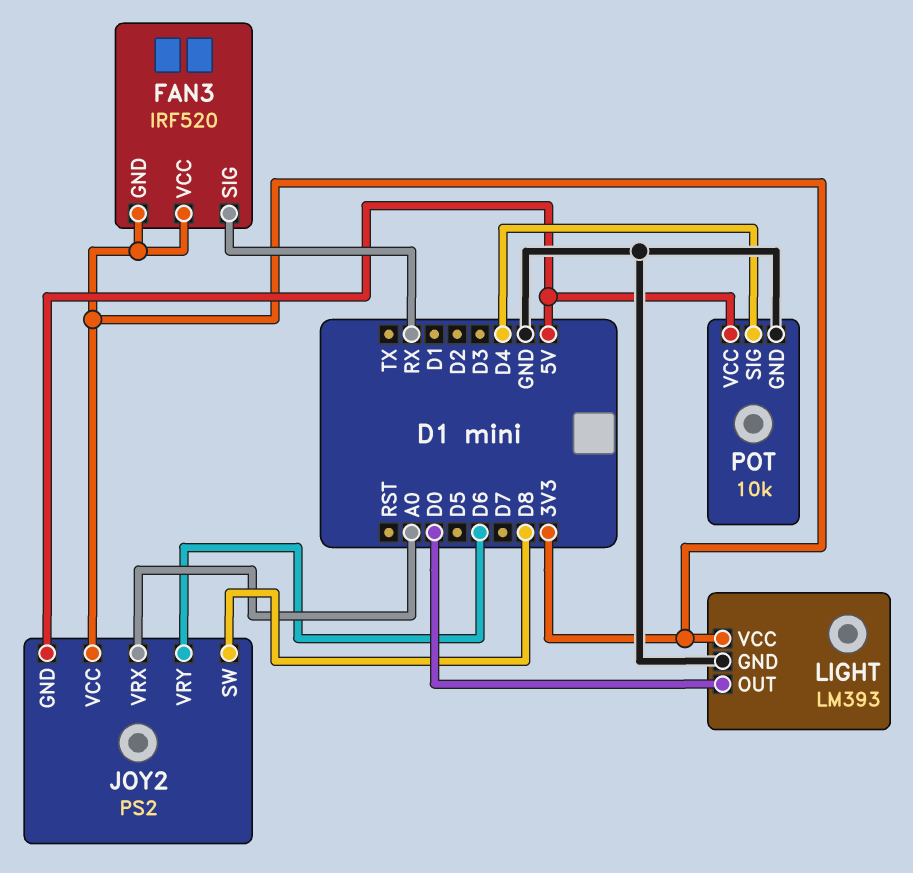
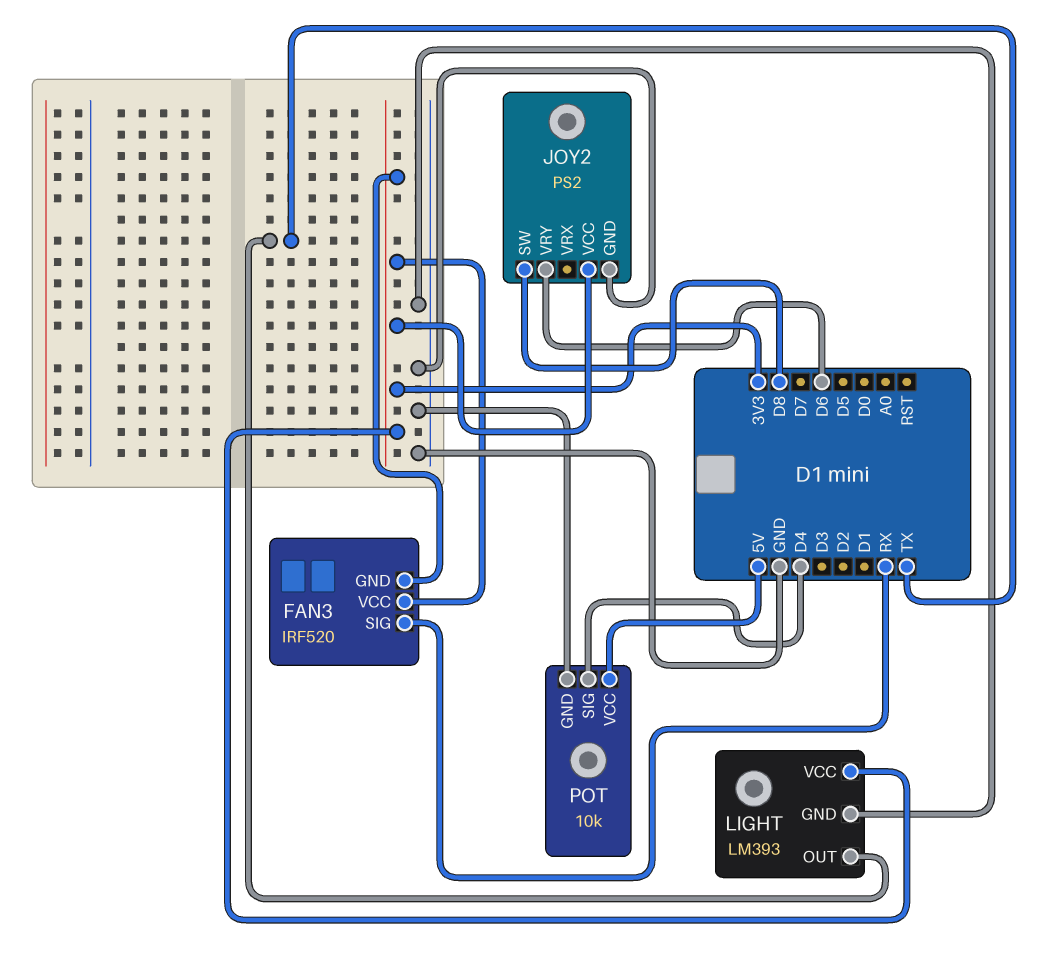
JOY2 pin GND: 5V -> GND
JOY2 pin VRX: A0 -> none
LIGHT pin OUT: D0 -> TX

